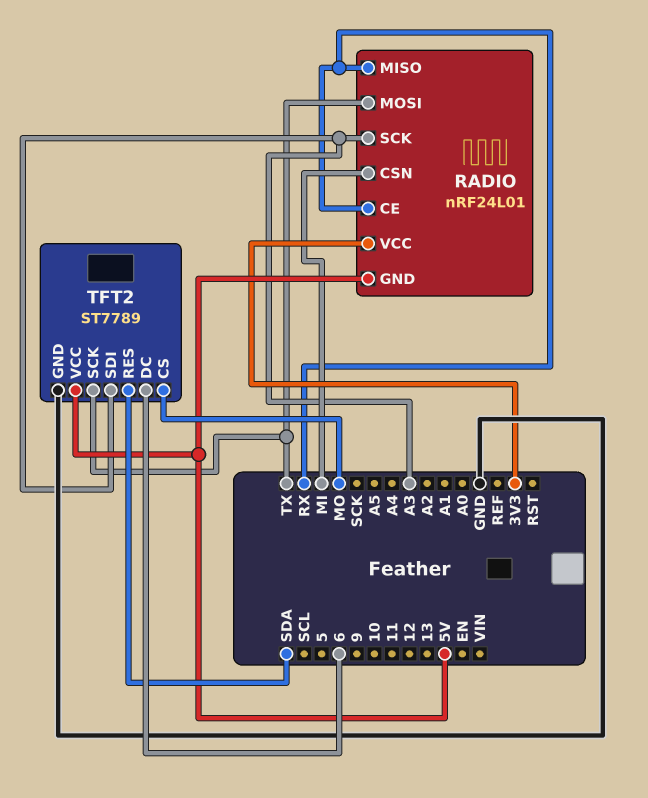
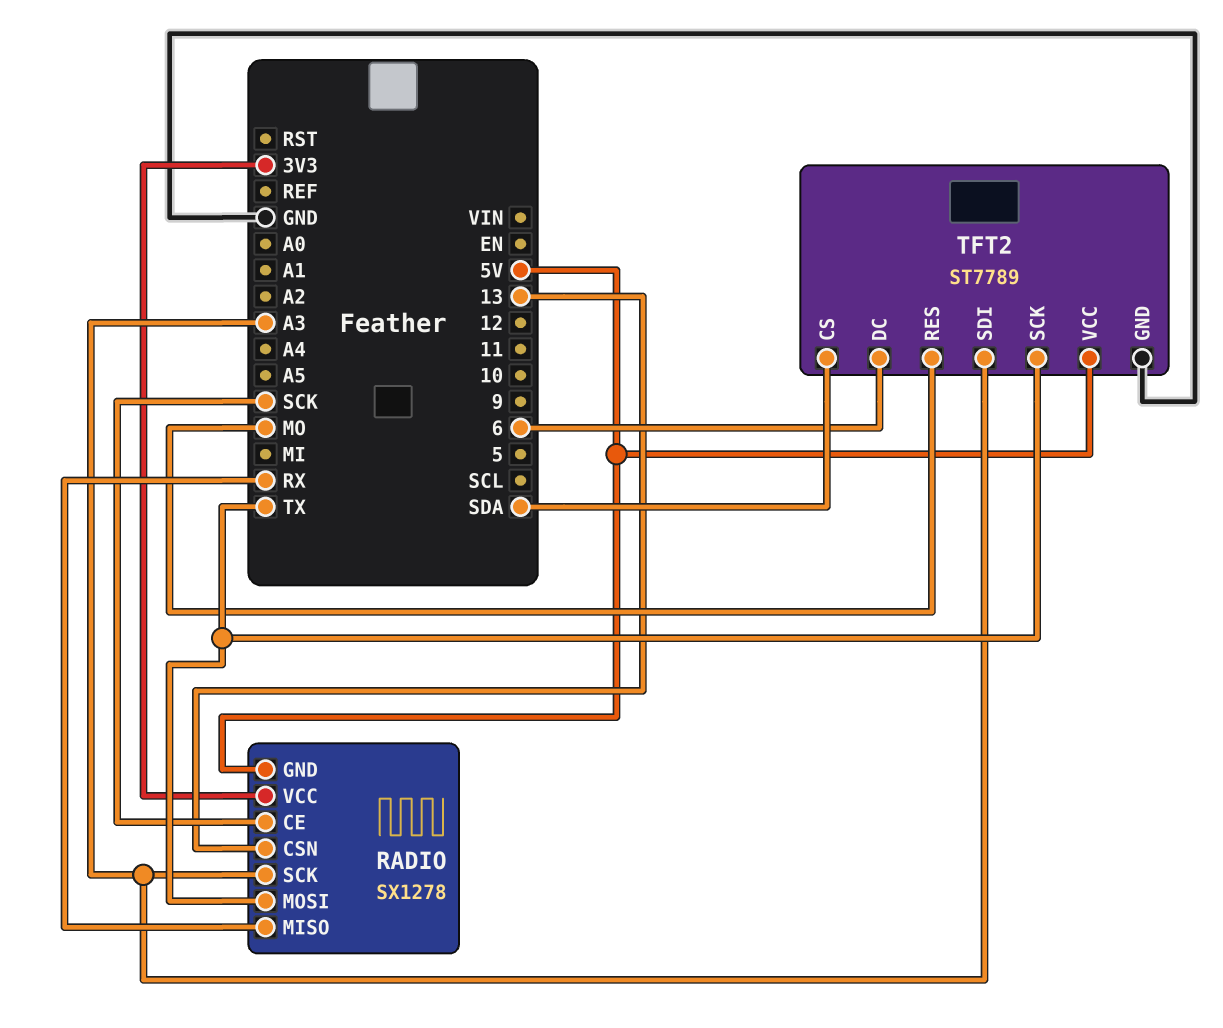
RADIO: nRF24L01 -> SX1278
RADIO pin CE: RX -> SCK
RADIO pin CSN: MI -> 13
TFT2 pin CS: MO -> SDA
TFT2 pin RES: SDA -> MO

